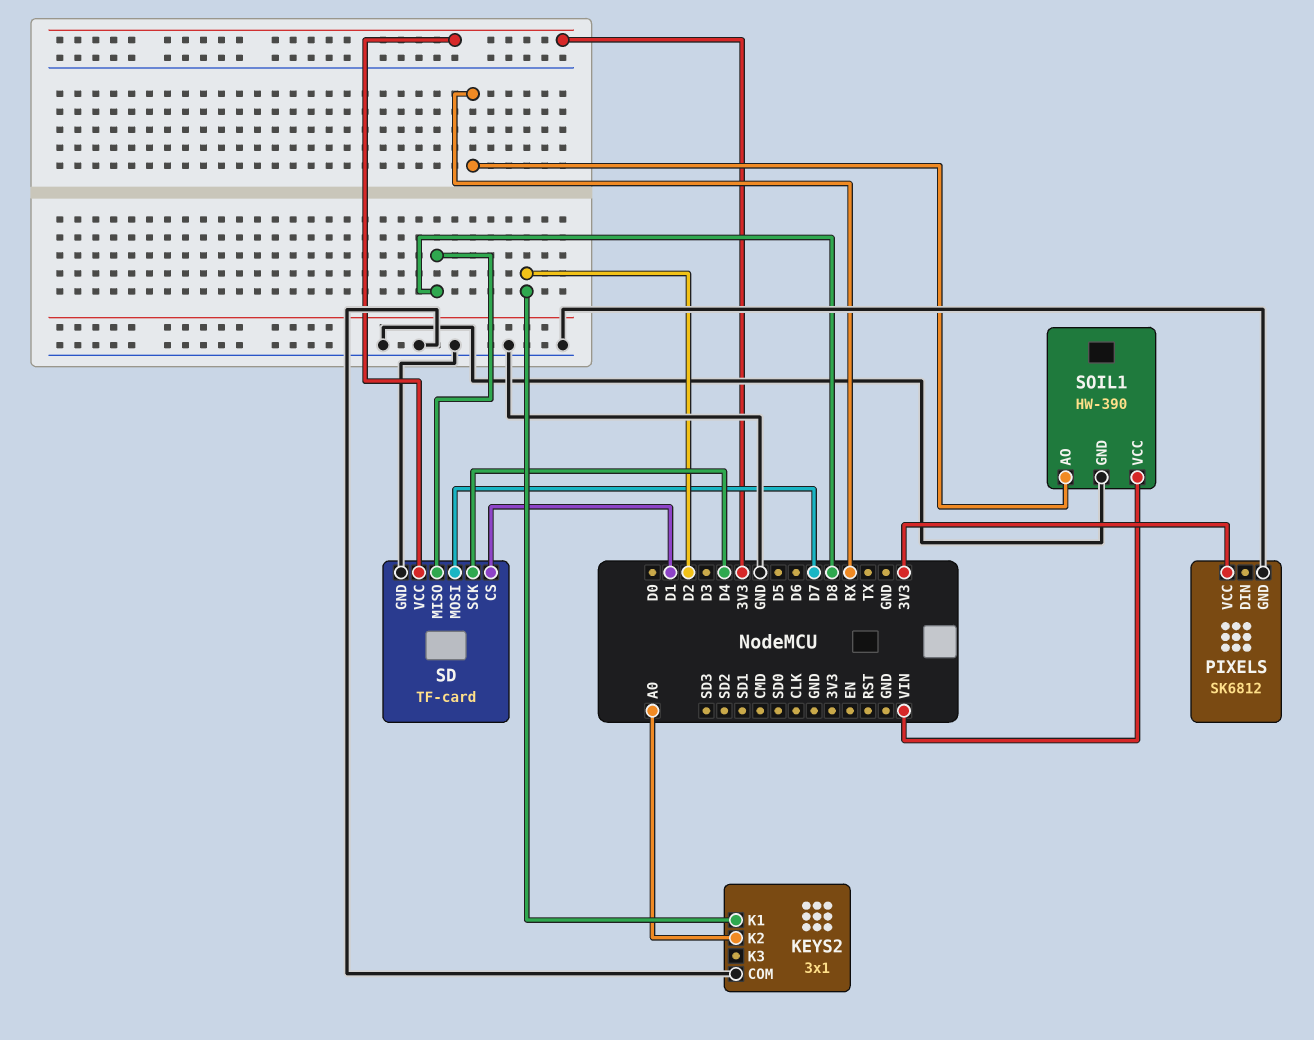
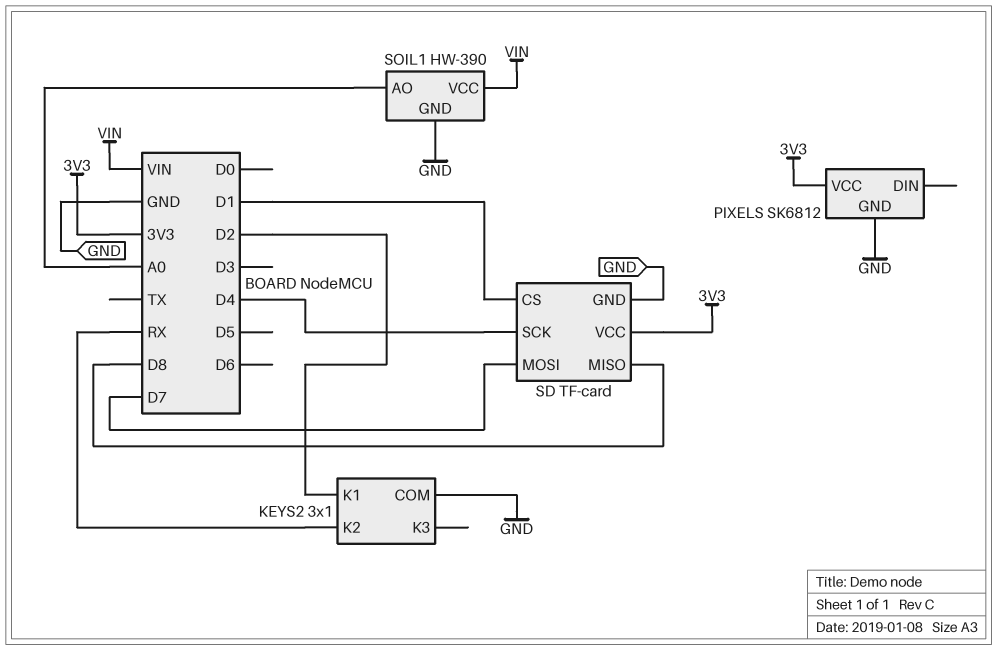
KEYS2 pin K2: A0 -> RX
SOIL1 pin AO: RX -> A0

